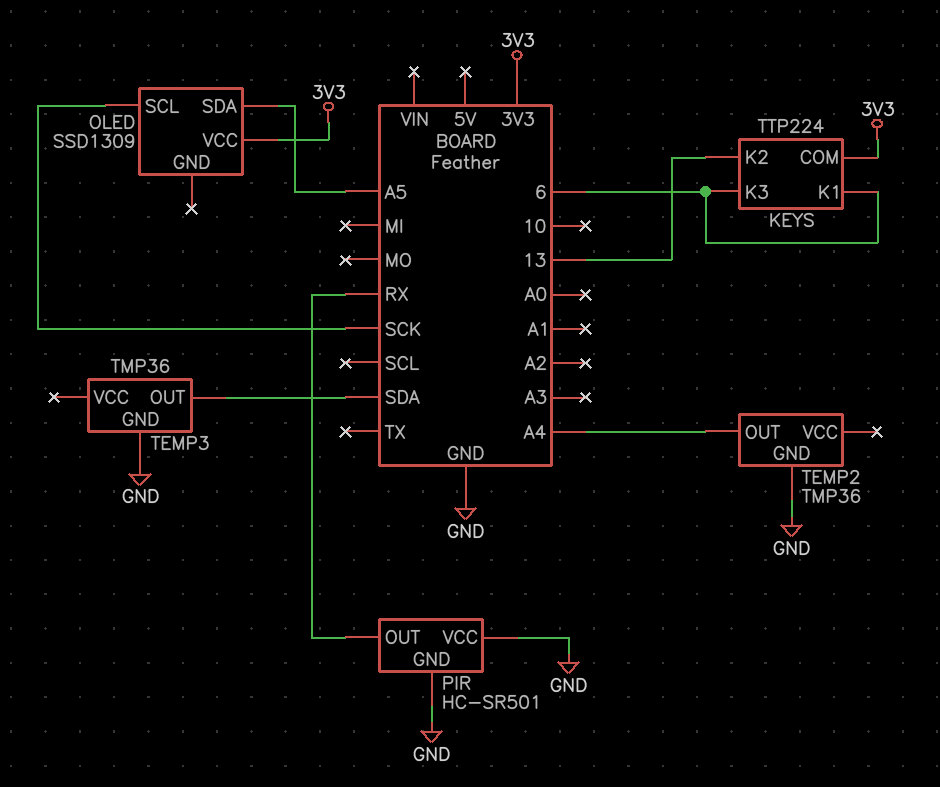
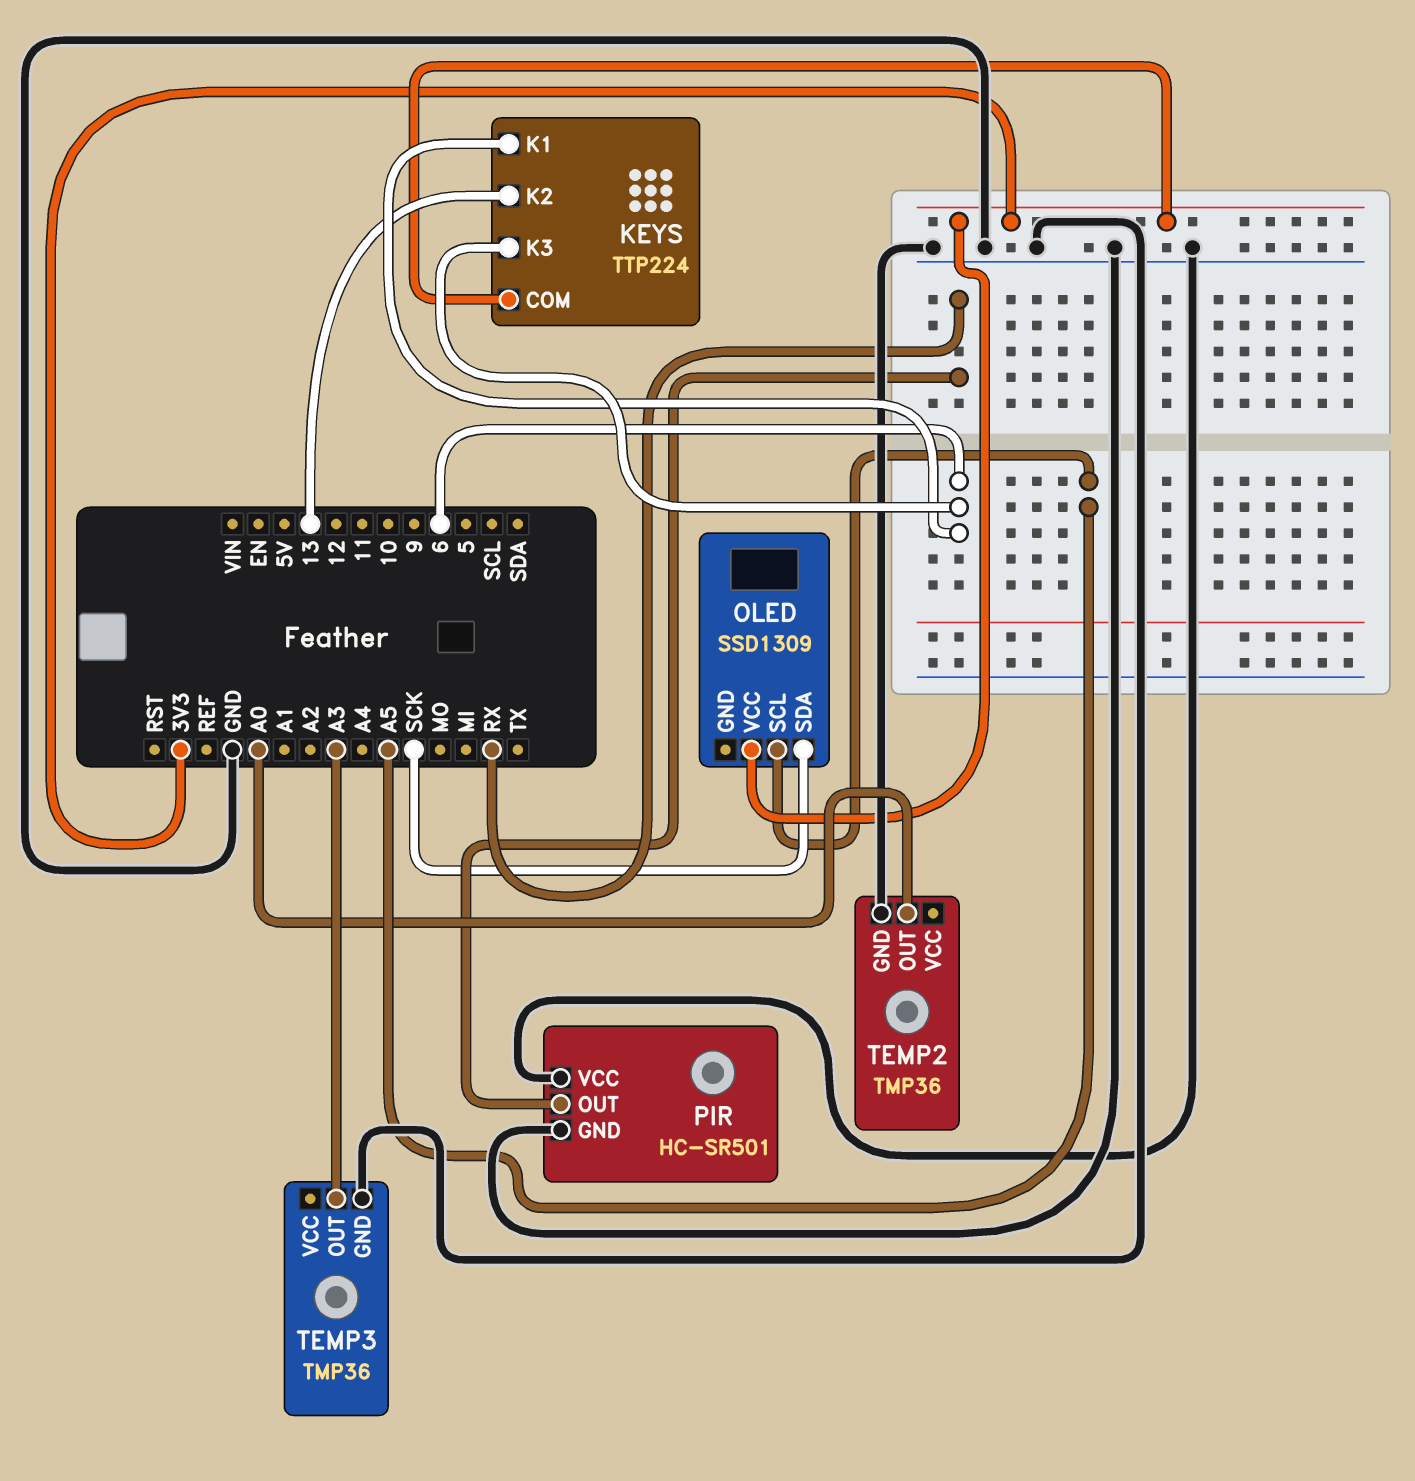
OLED pin SCL: SCK -> A5
OLED pin SDA: A5 -> SCK
TEMP2 pin OUT: A4 -> A0
TEMP3 pin OUT: SDA -> A3

